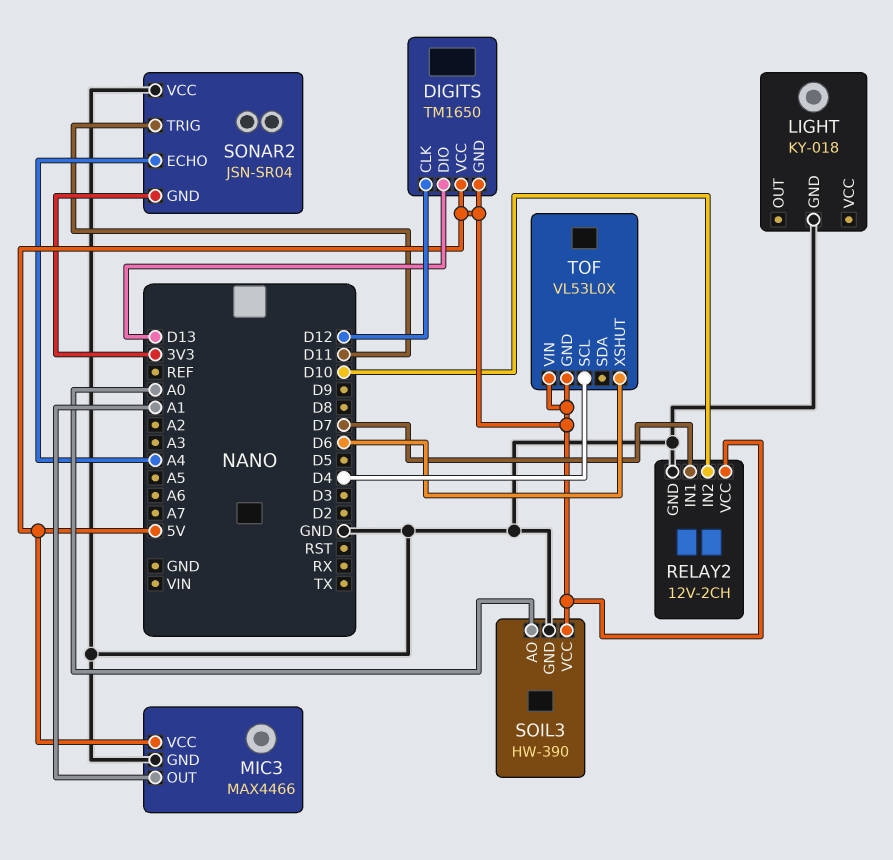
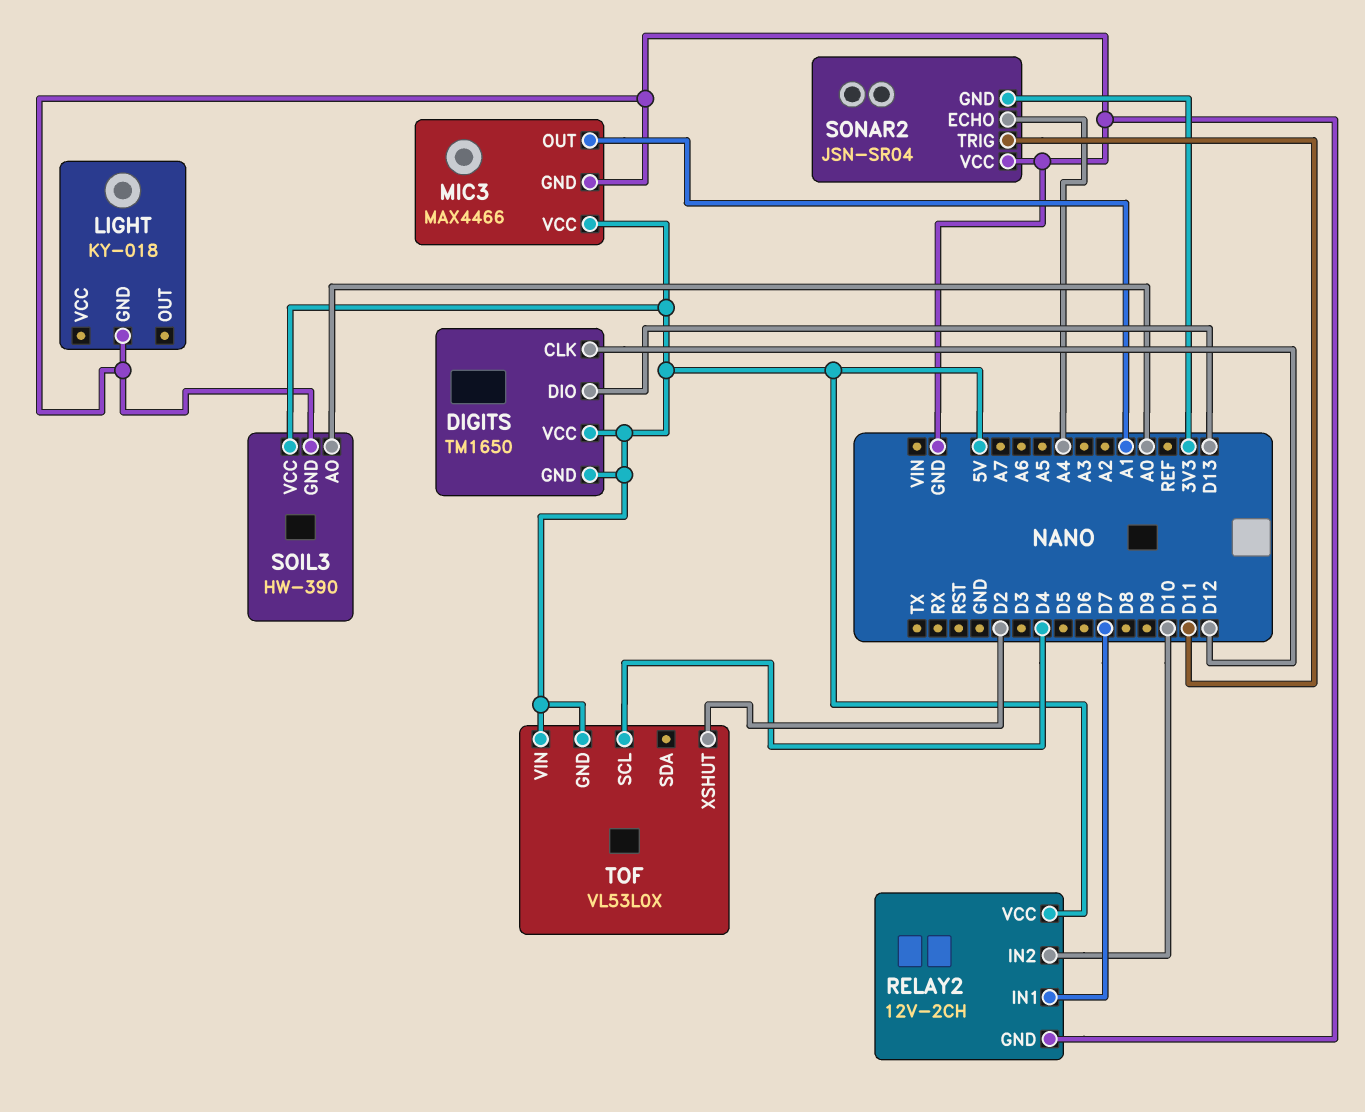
TOF pin XSHUT: D6 -> D2

